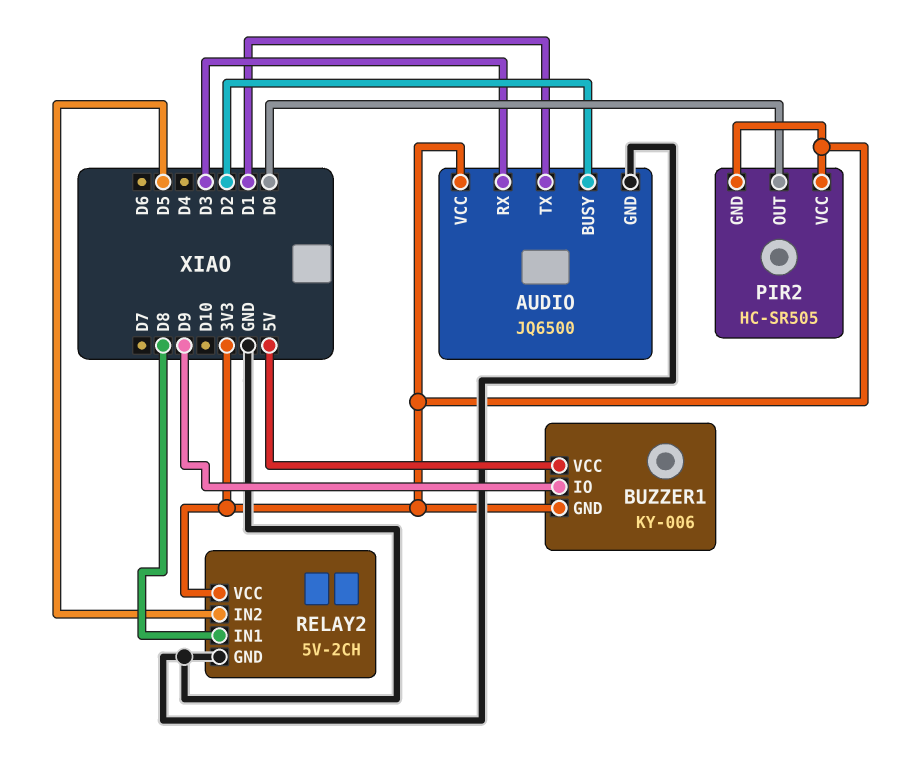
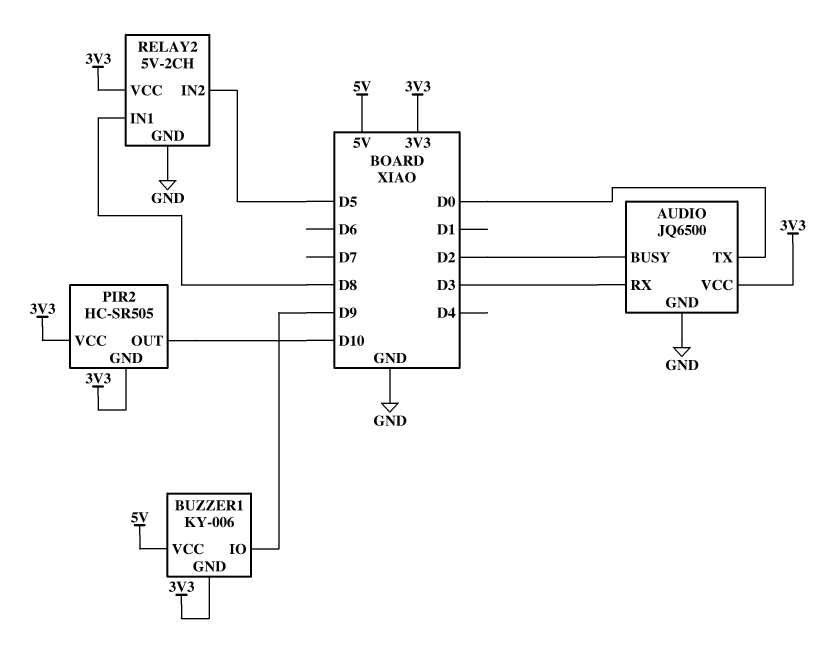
AUDIO pin TX: D1 -> D0
PIR2 pin OUT: D0 -> D10

